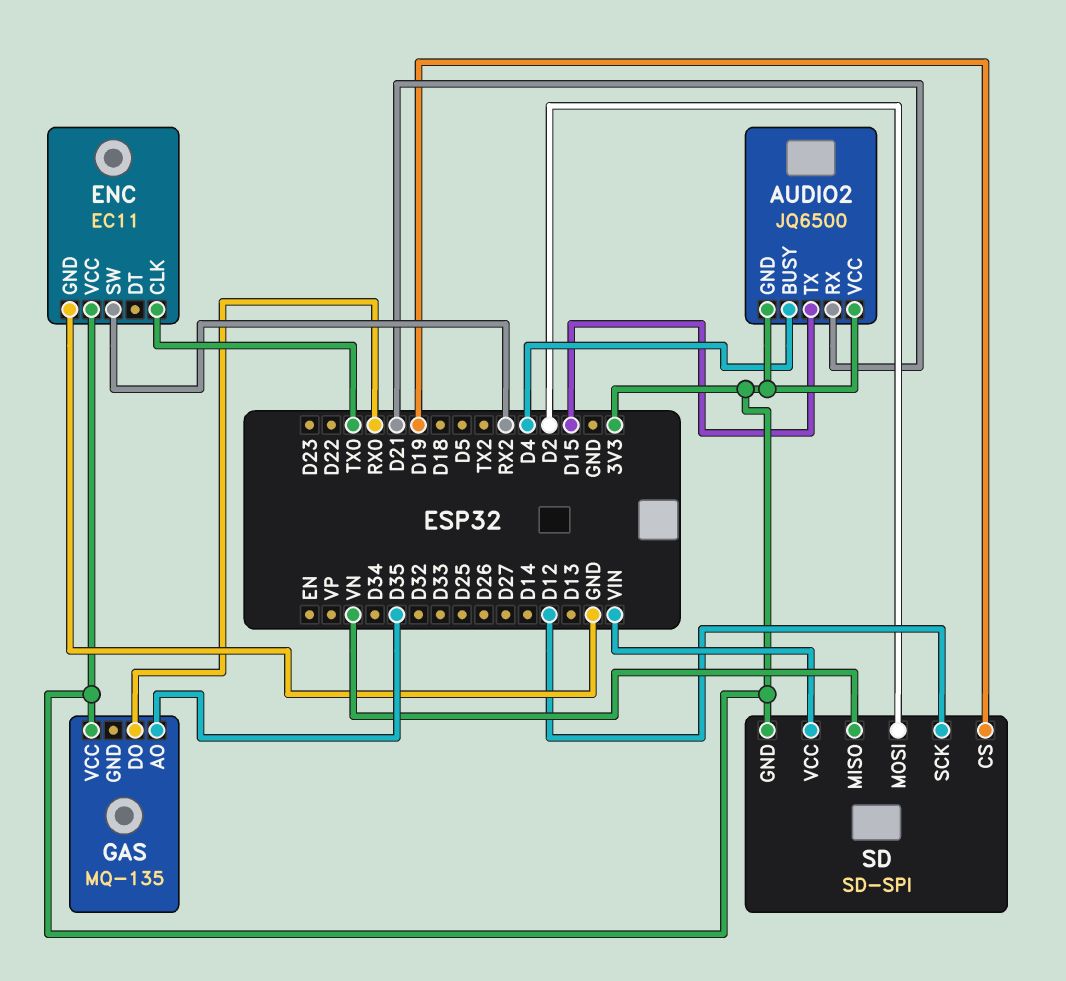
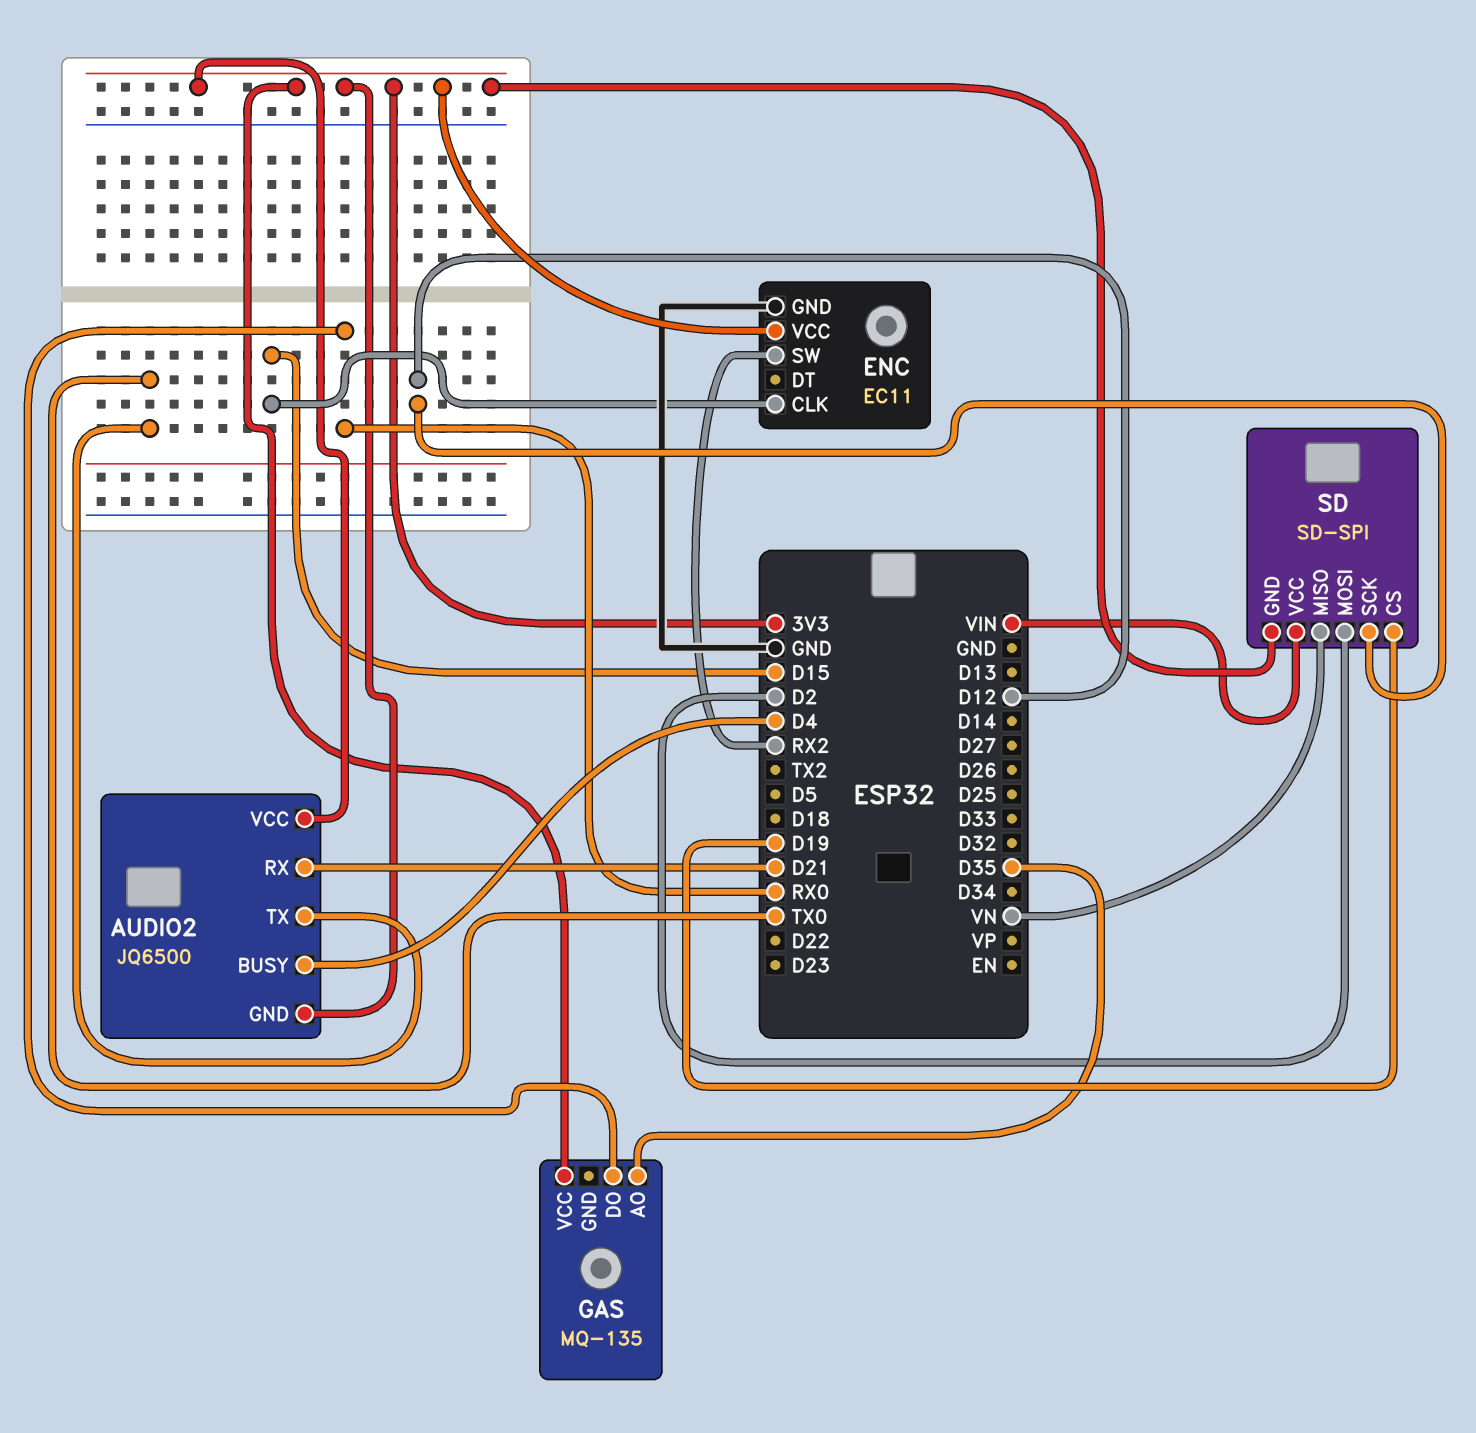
AUDIO2 pin TX: D15 -> TX0
ENC pin CLK: TX0 -> D15

